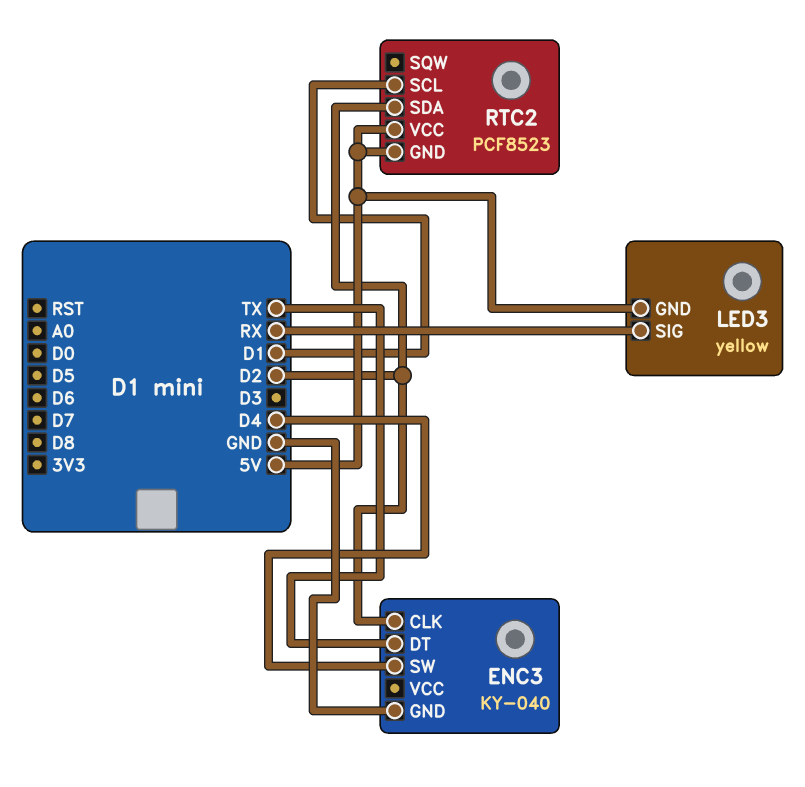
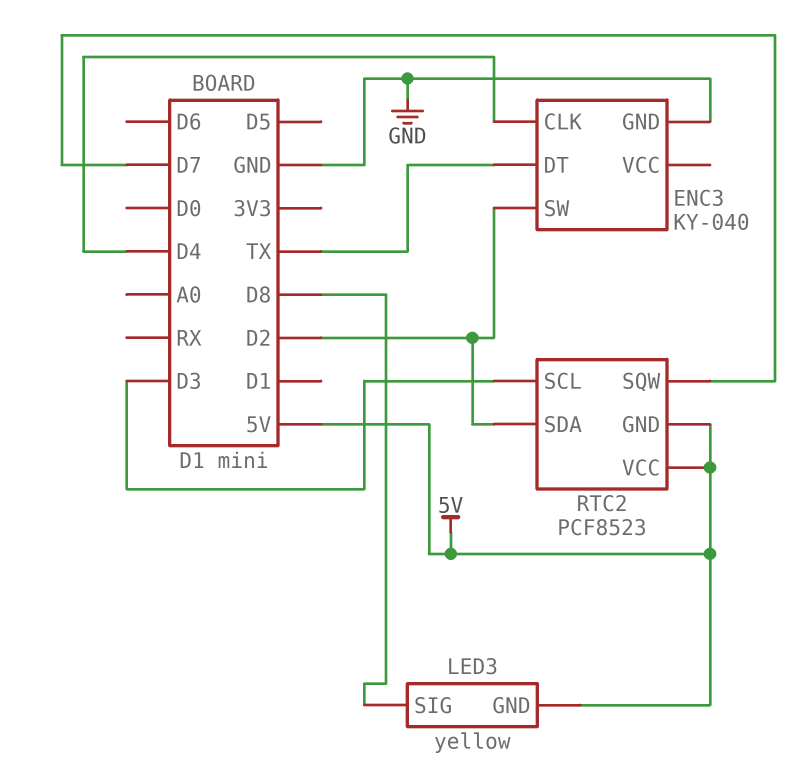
ENC3 pin CLK: D2 -> D4
ENC3 pin SW: D4 -> D2
LED3 pin SIG: RX -> D8
RTC2 pin SCL: D1 -> D3
RTC2 pin SQW: none -> D7

